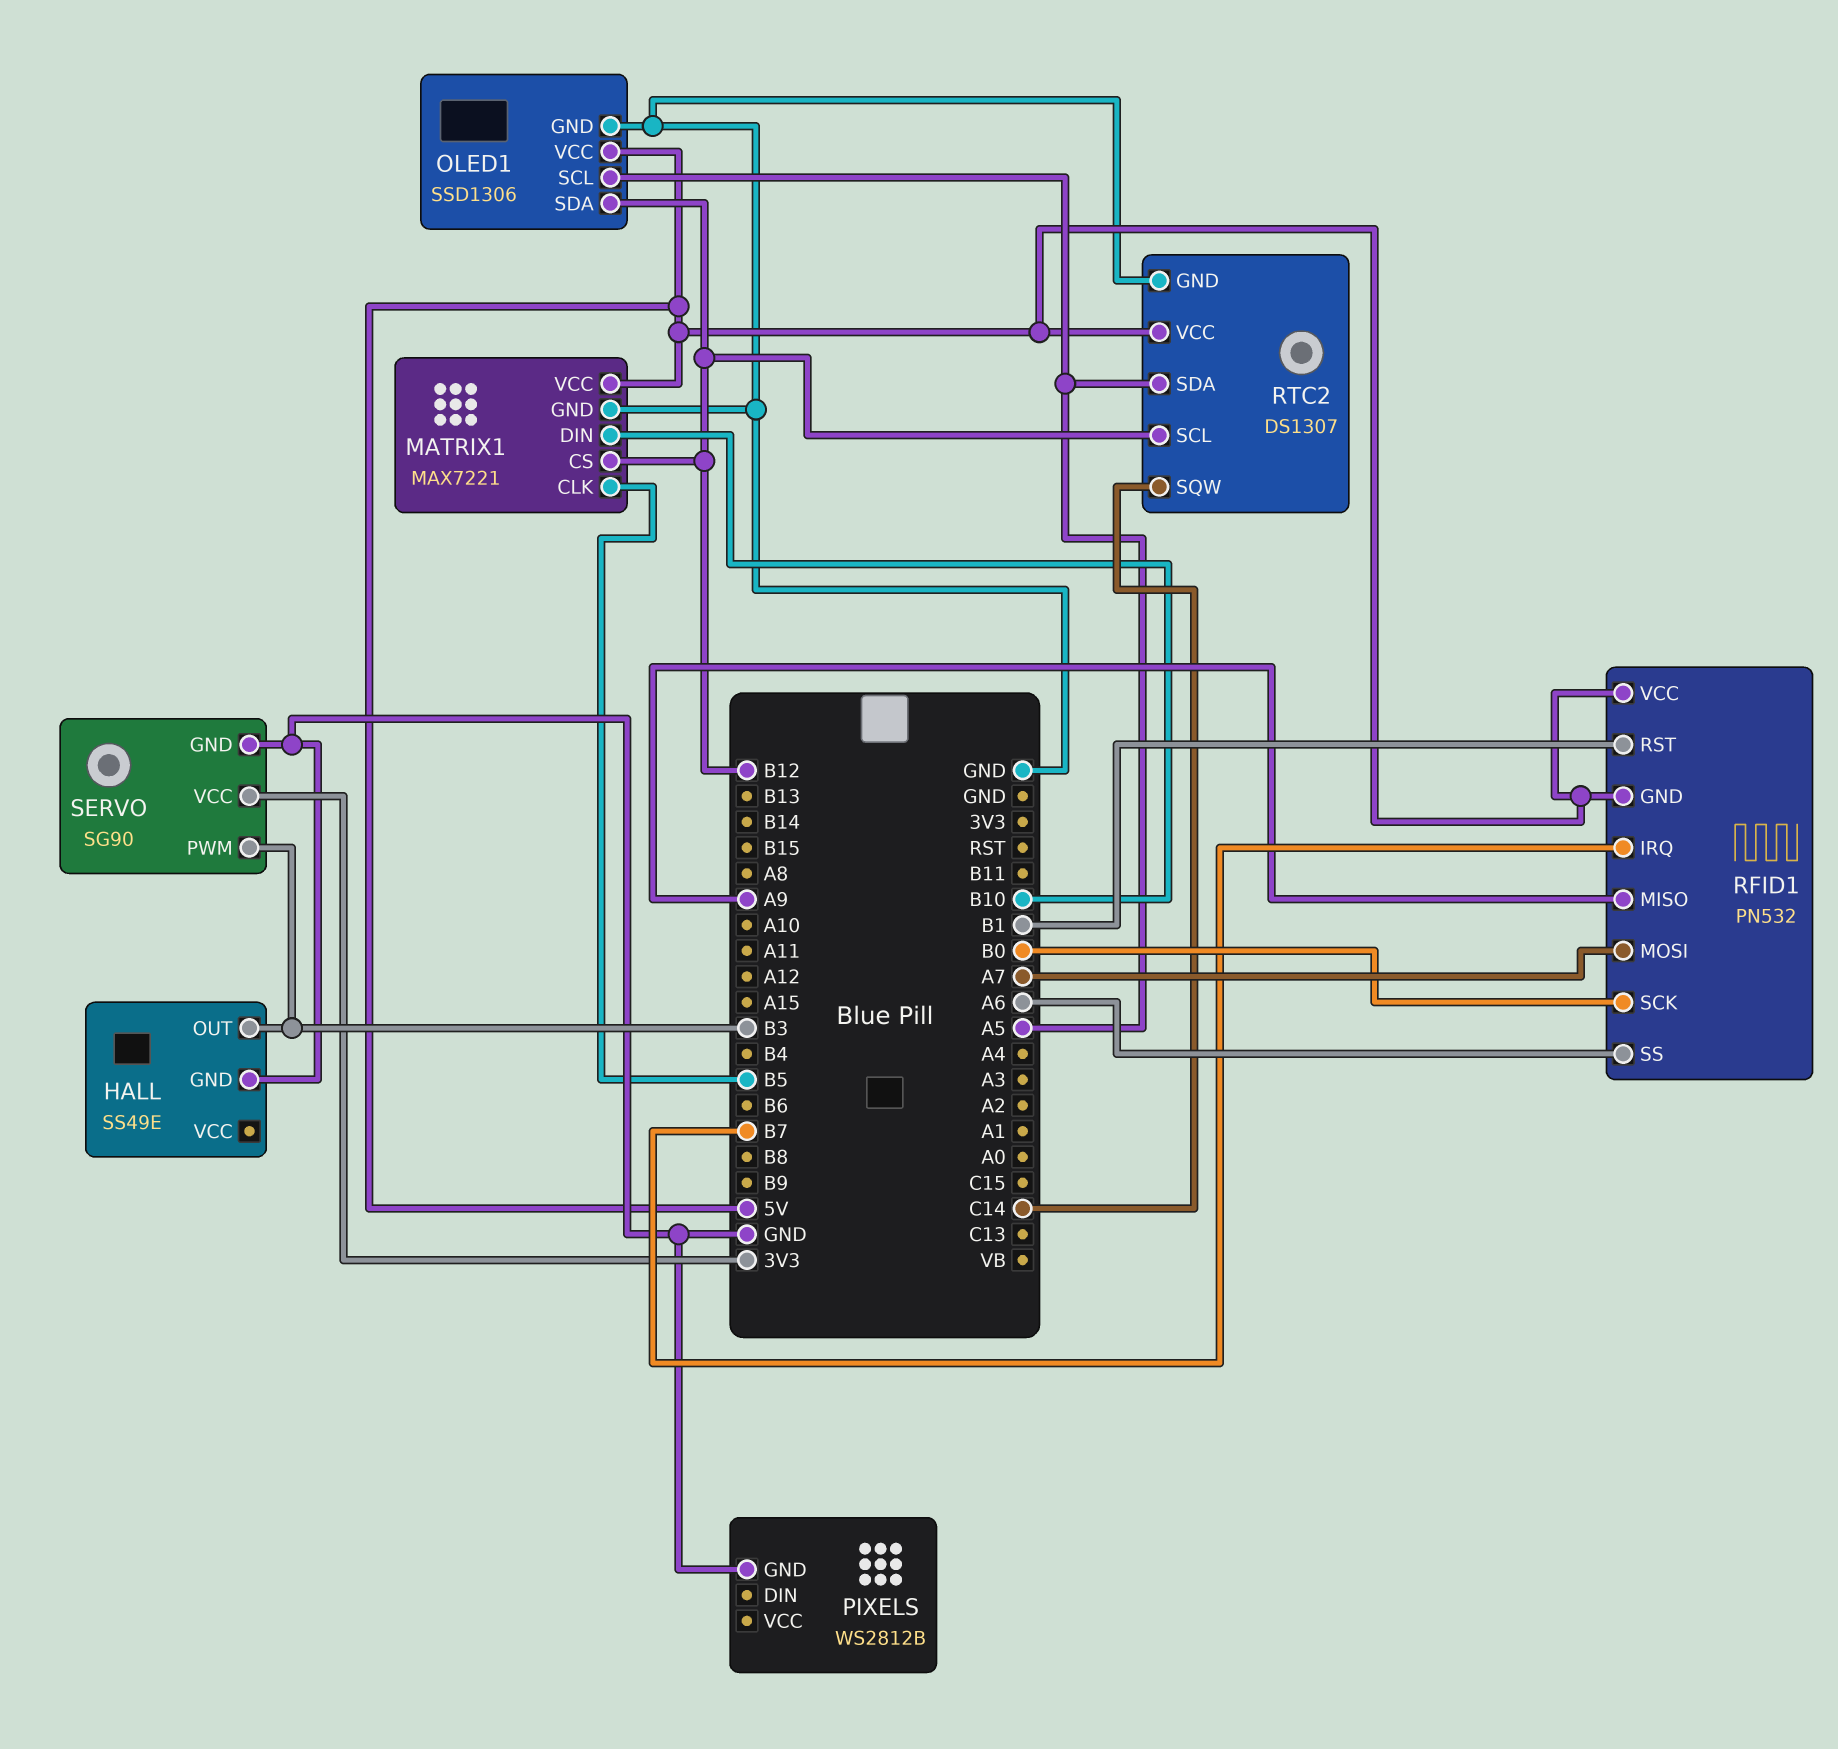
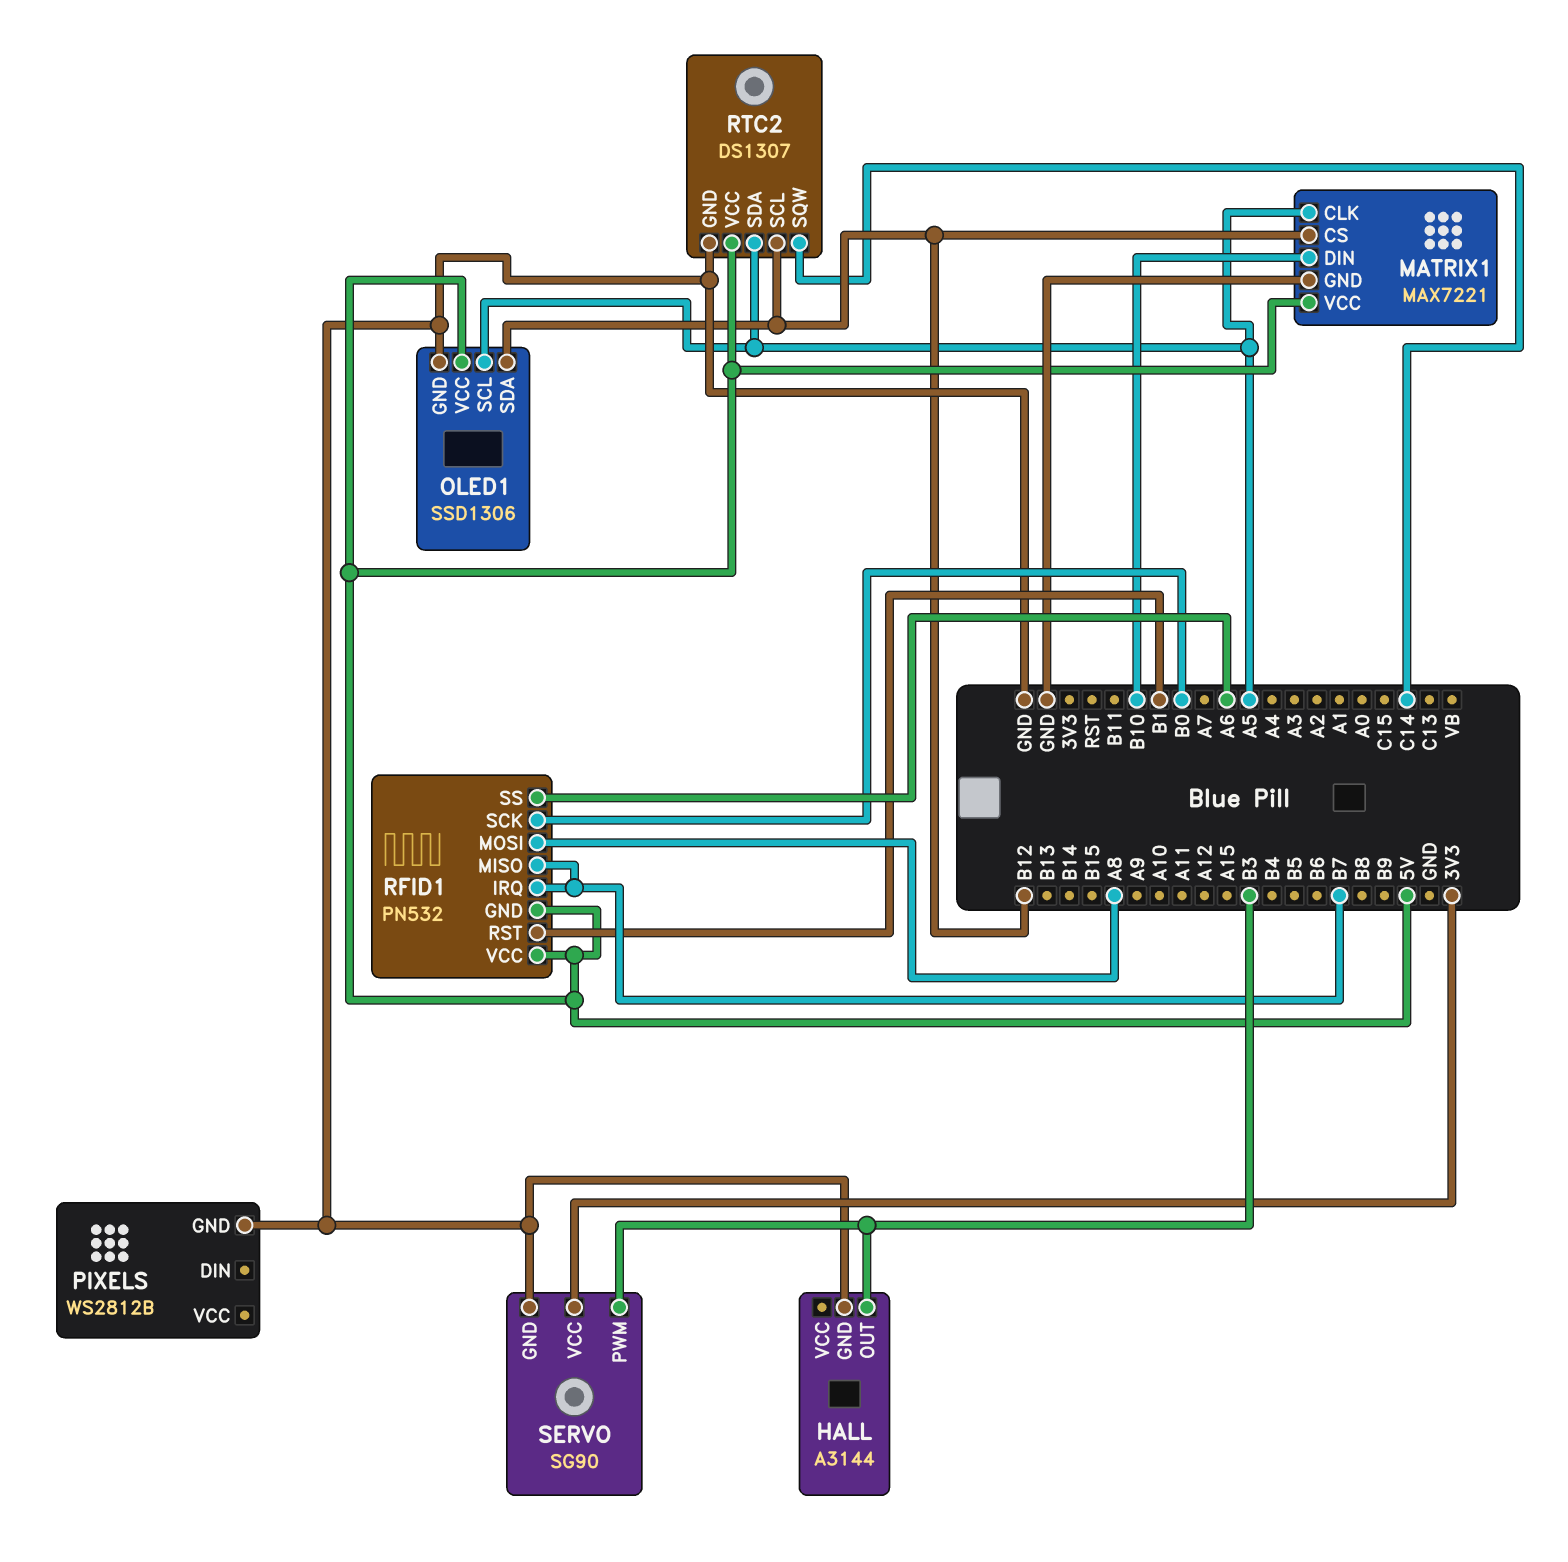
HALL: SS49E -> A3144
MATRIX1 pin CLK: B5 -> A5
RFID1 pin MISO: A9 -> B7
RFID1 pin MOSI: A7 -> A8

